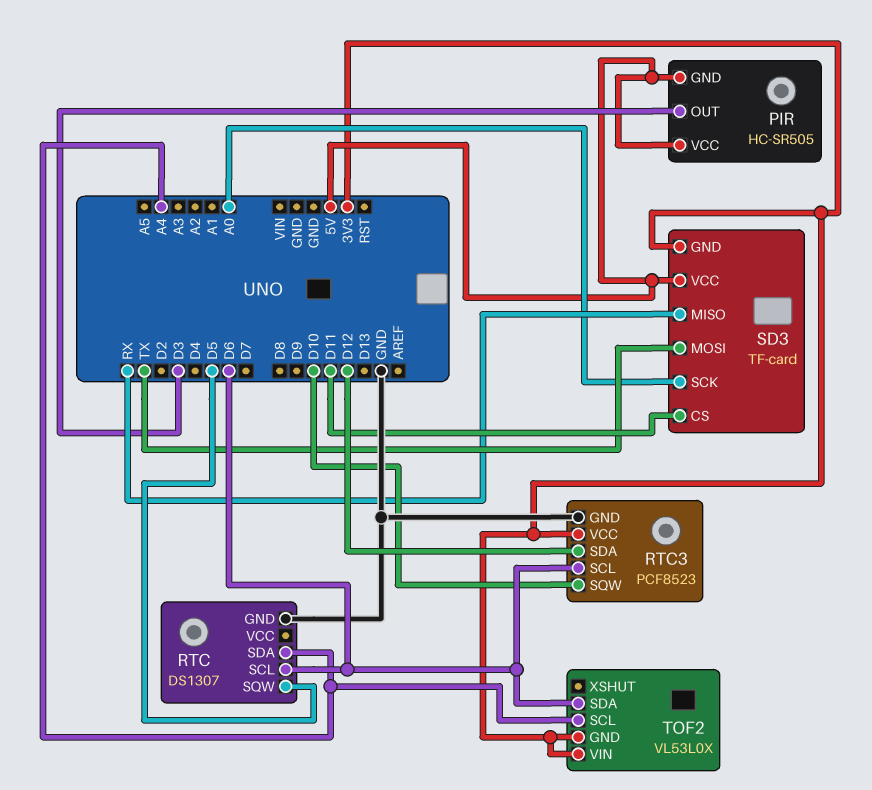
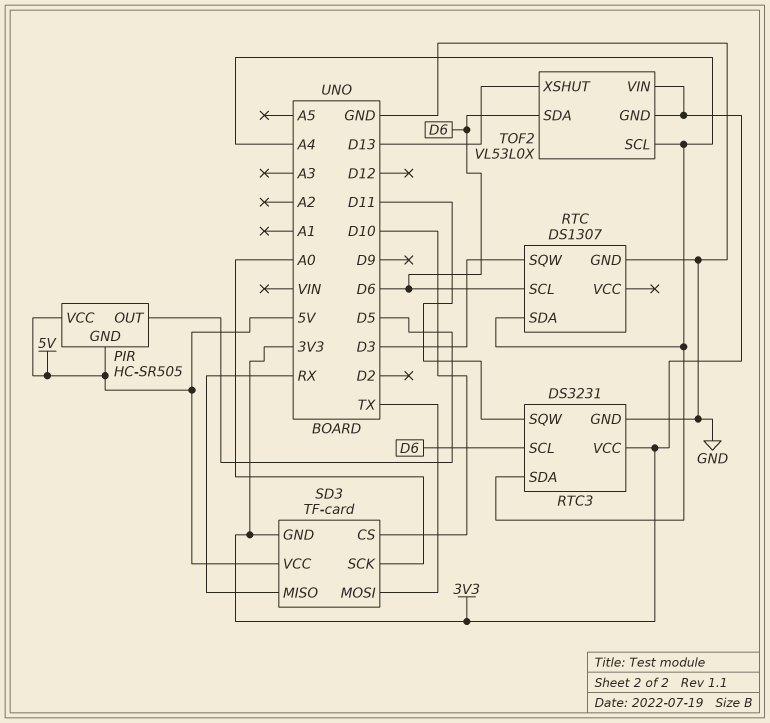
PIR pin OUT: D3 -> D5
RTC pin SQW: D5 -> D3
RTC3: PCF8523 -> DS3231
RTC3 pin SDA: D12 -> A4
RTC3 pin SQW: D10 -> D11
SD3 pin CS: D11 -> D10
TOF2 pin XSHUT: none -> D13

